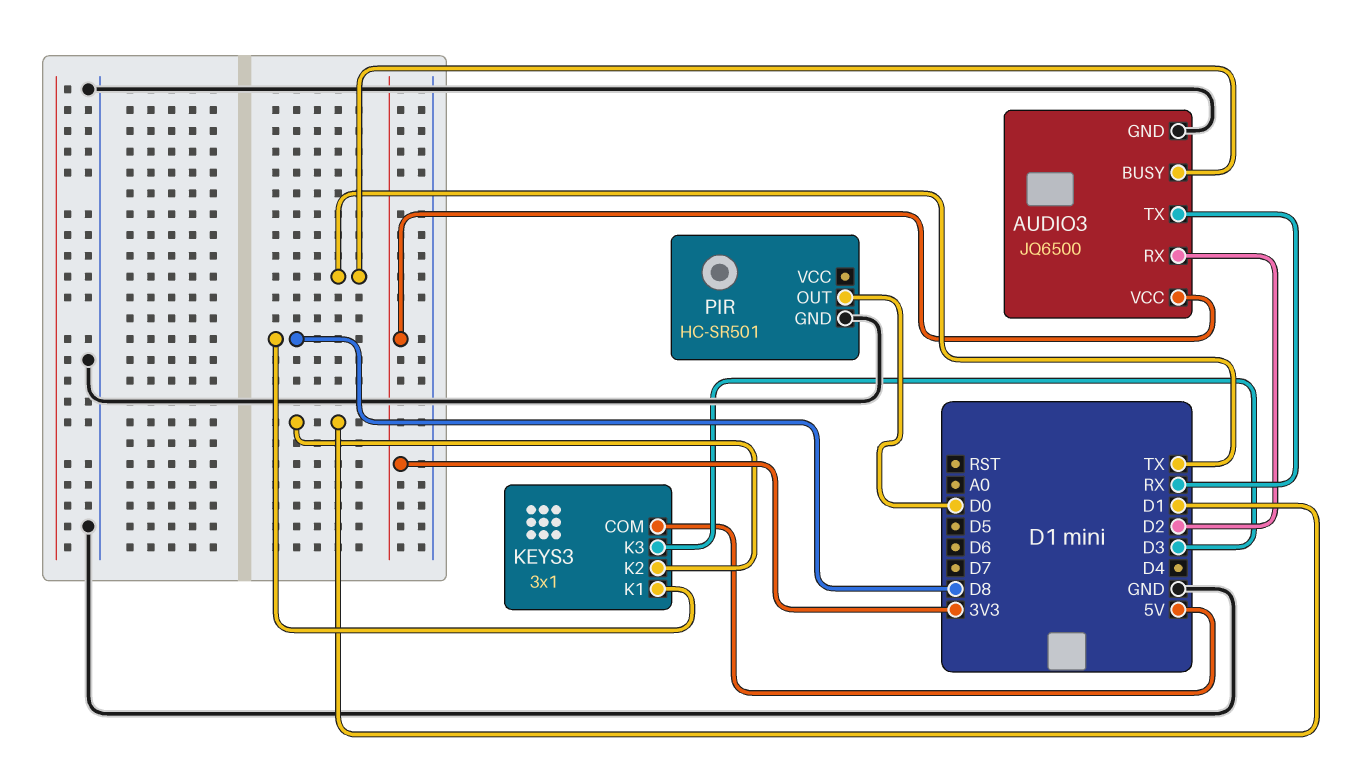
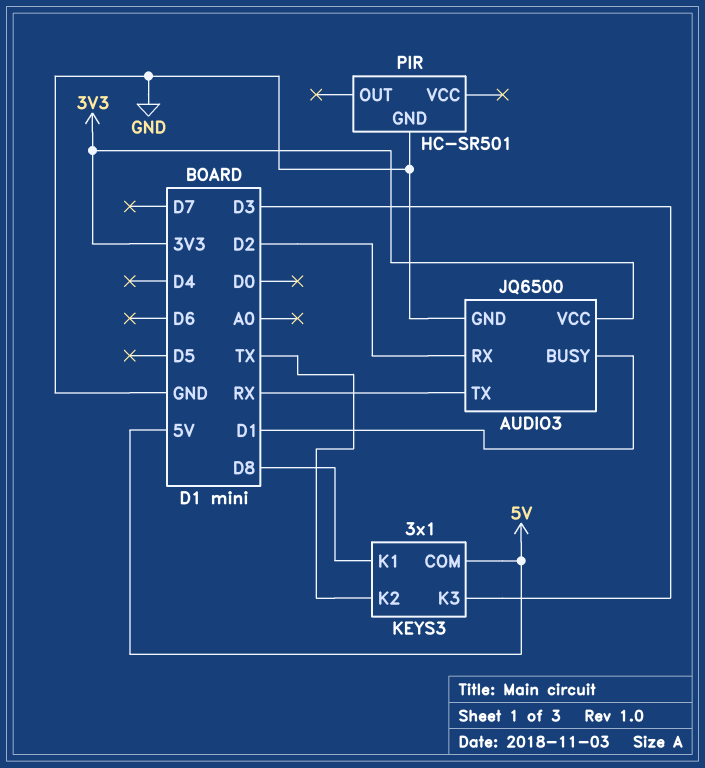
AUDIO3 pin BUSY: TX -> D1
KEYS3 pin K2: D1 -> TX
PIR pin OUT: D0 -> none

